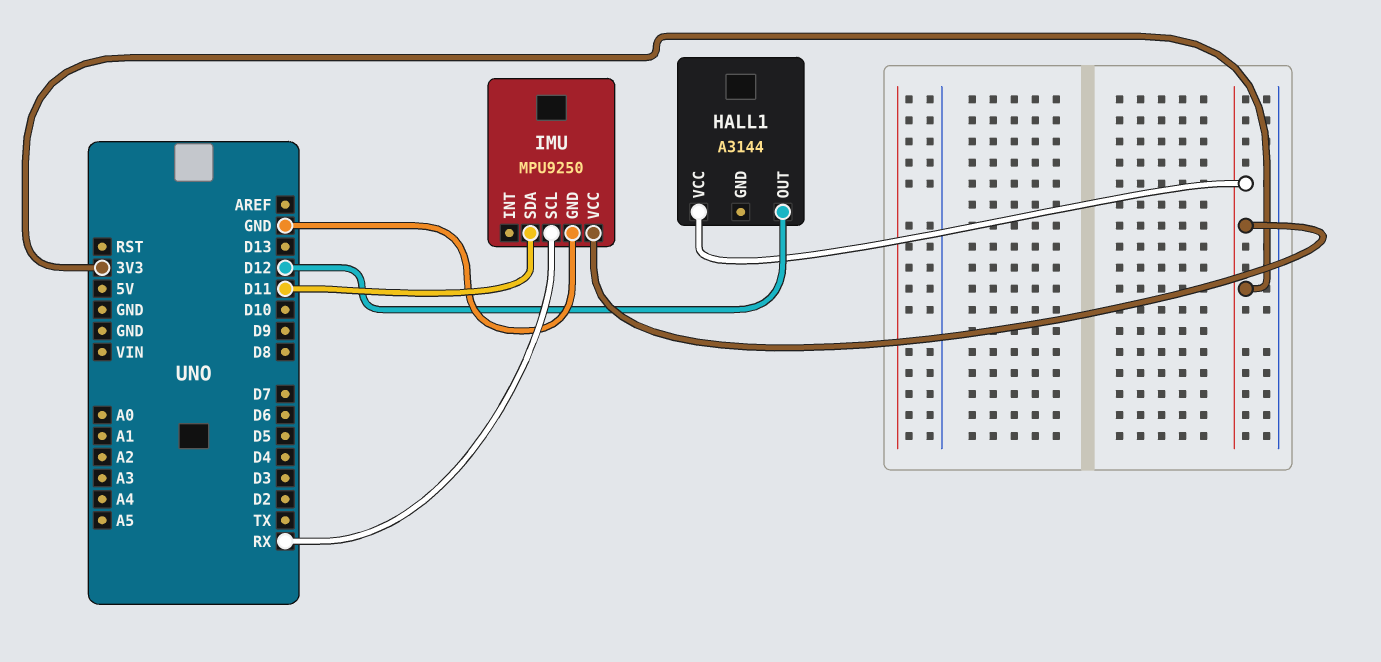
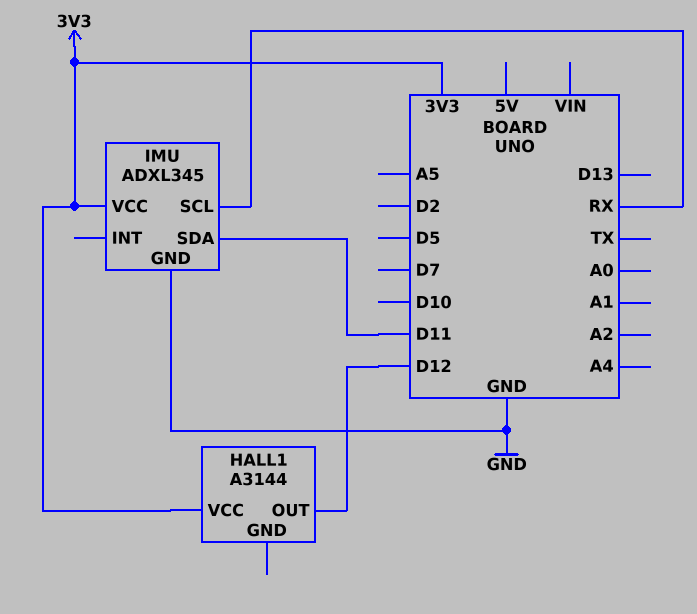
IMU: MPU9250 -> ADXL345

